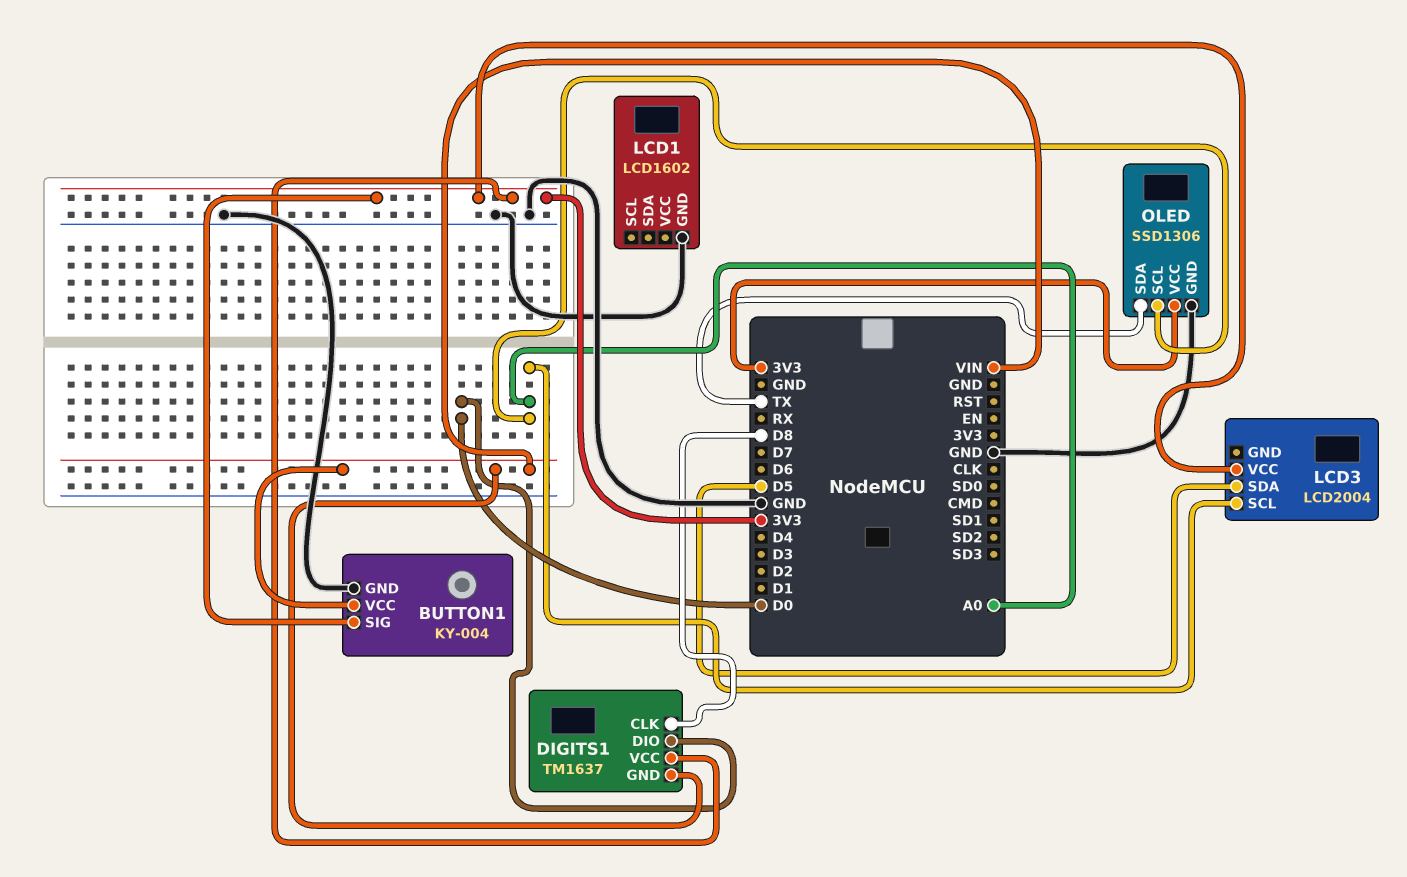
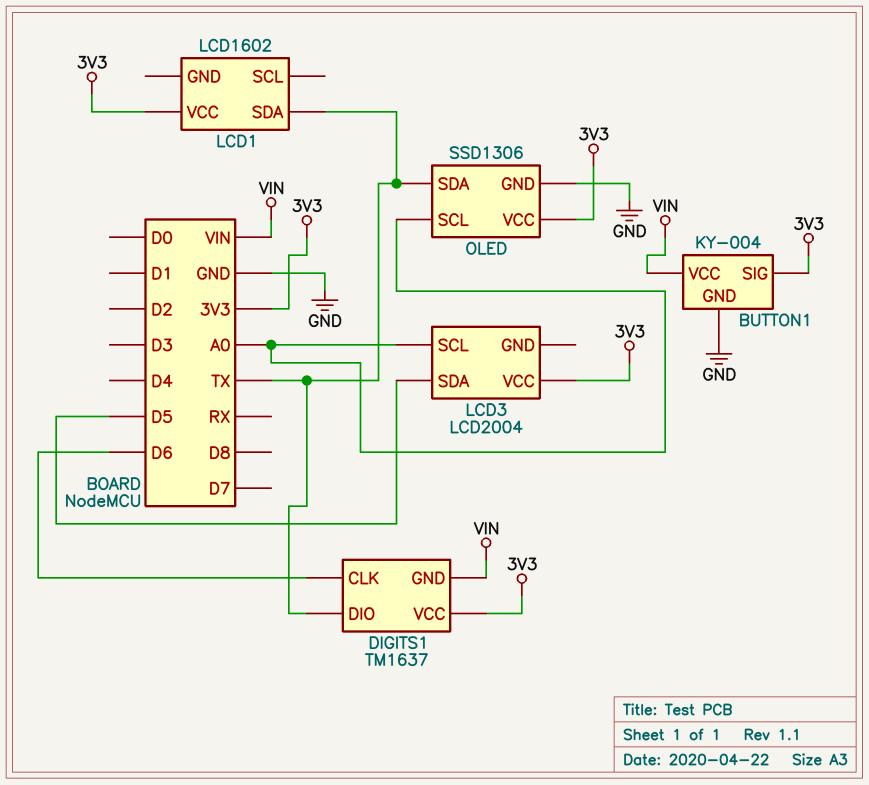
DIGITS1 pin CLK: D8 -> D6
DIGITS1 pin DIO: D0 -> TX
LCD1 pin GND: GND -> none
LCD1 pin SDA: none -> TX
LCD1 pin VCC: none -> 3V3

